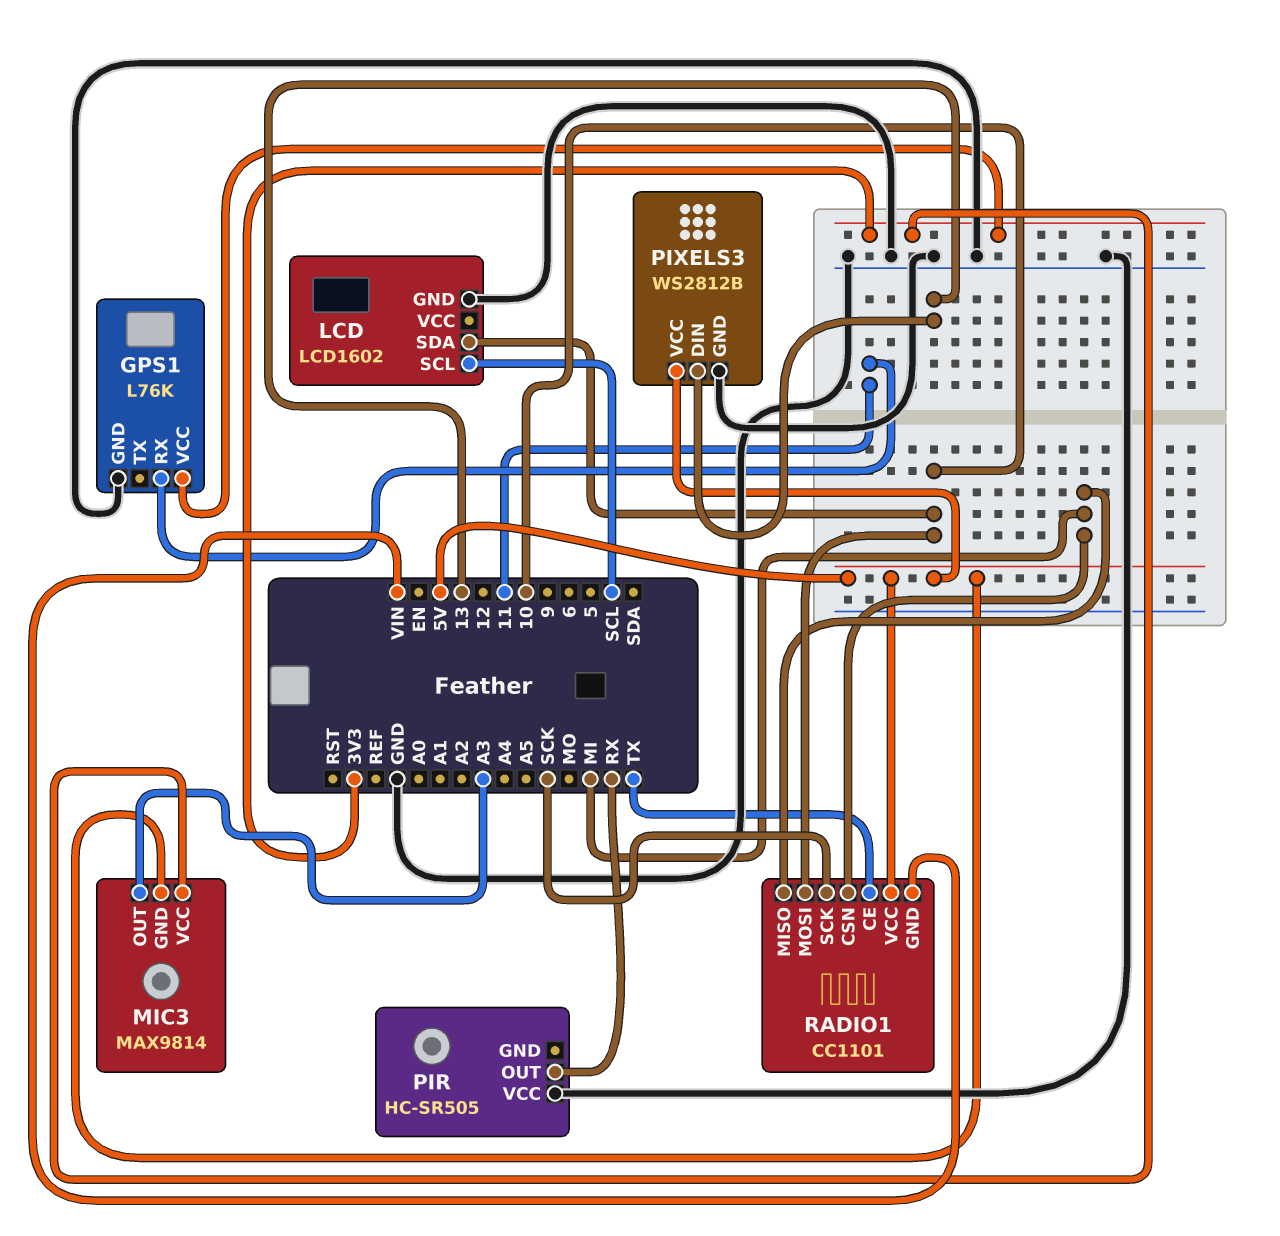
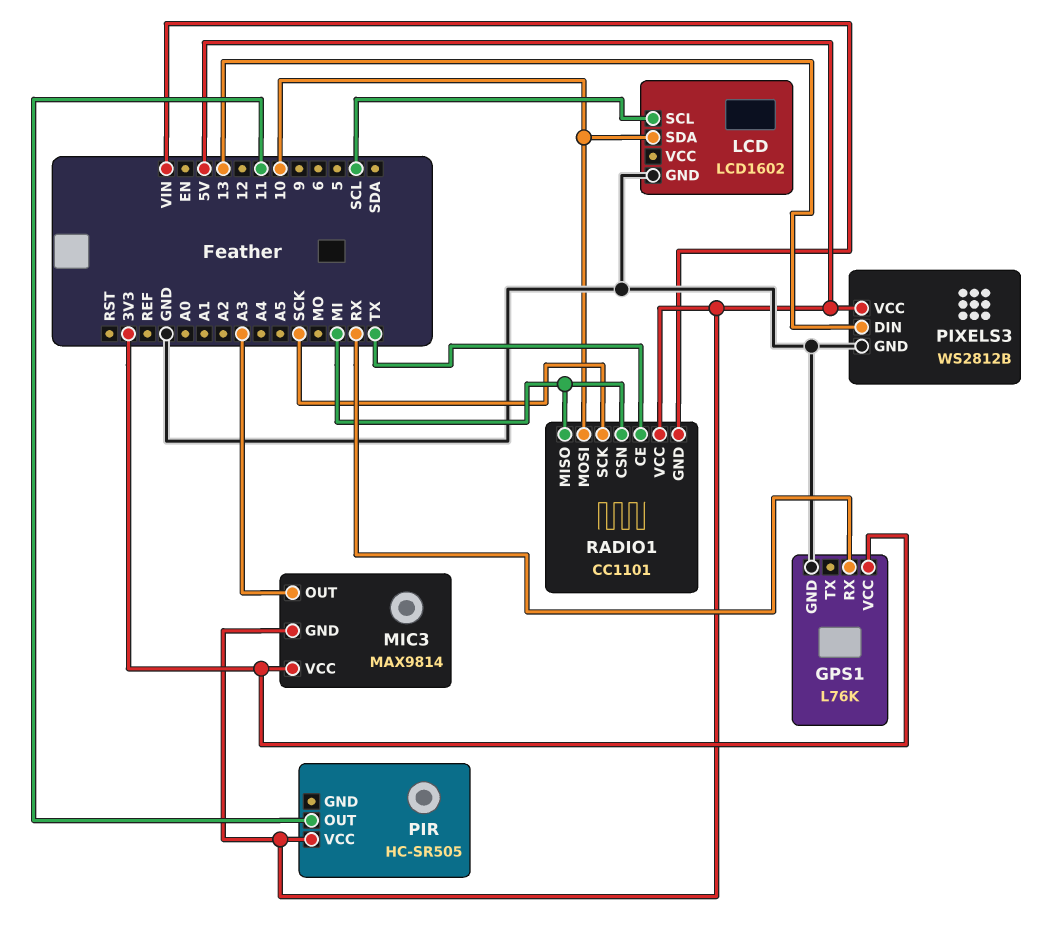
GPS1 pin RX: 11 -> RX
PIR pin OUT: RX -> 11
PIR pin VCC: GND -> 5V

